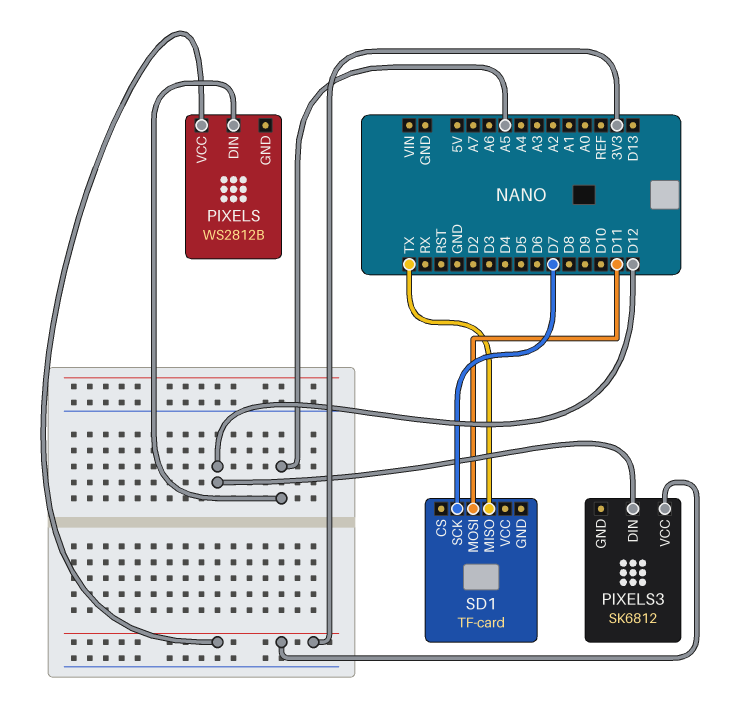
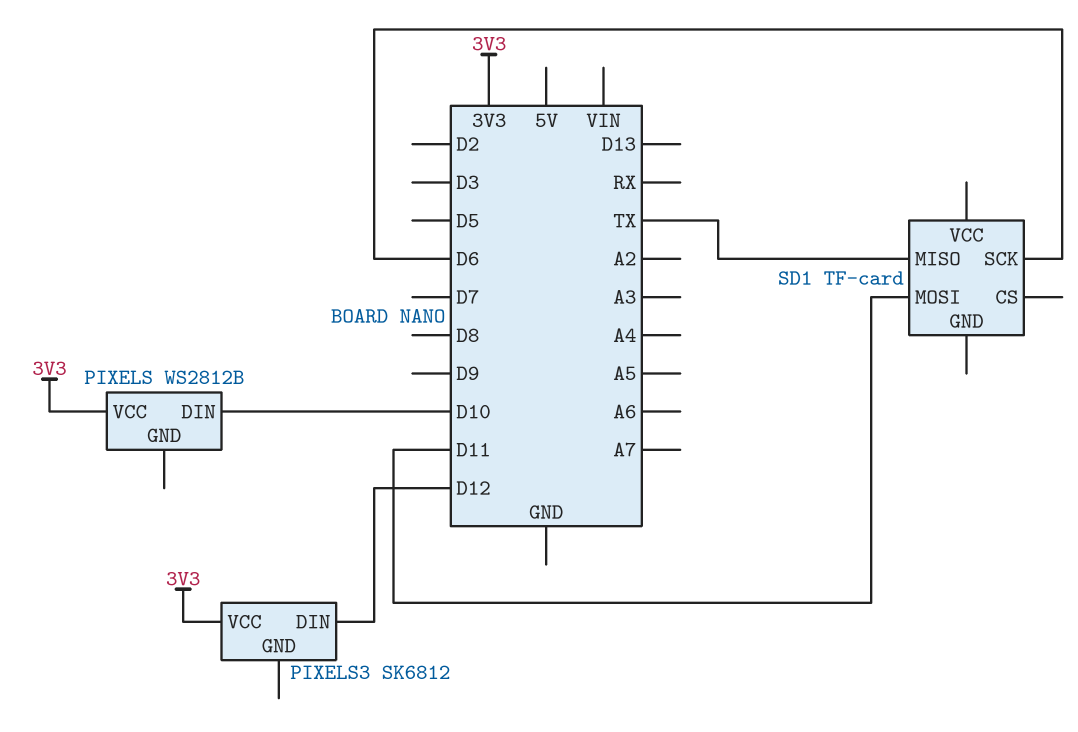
PIXELS pin DIN: A5 -> D10
SD1 pin SCK: D7 -> D6

